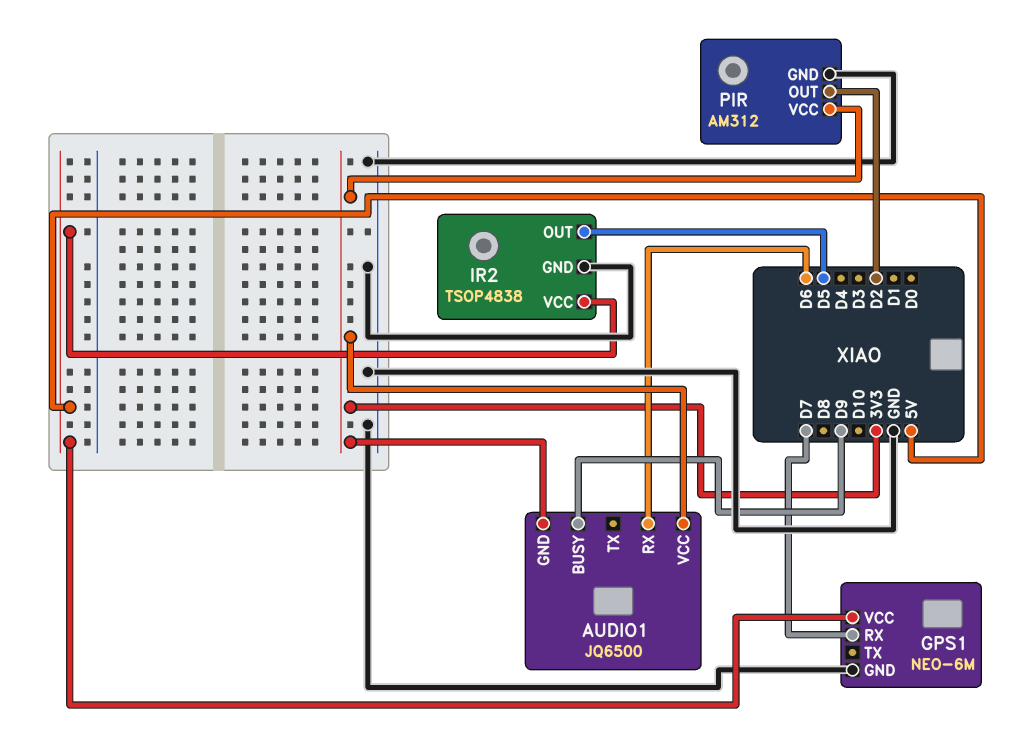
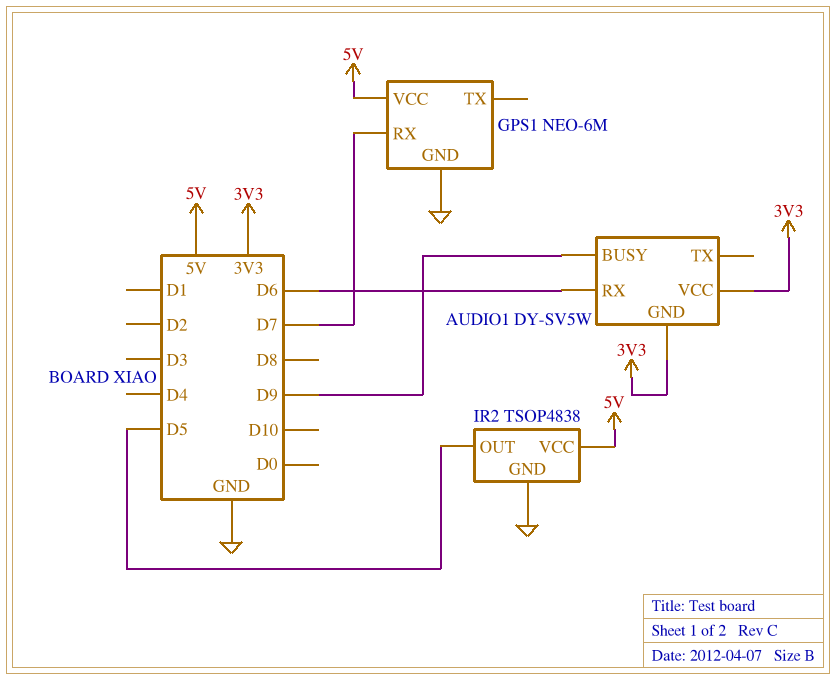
AUDIO1: JQ6500 -> DY-SV5W
PIR: AM312 -> none
PIR pin GND: GND -> none
PIR pin OUT: D2 -> none
PIR pin VCC: 3V3 -> none

